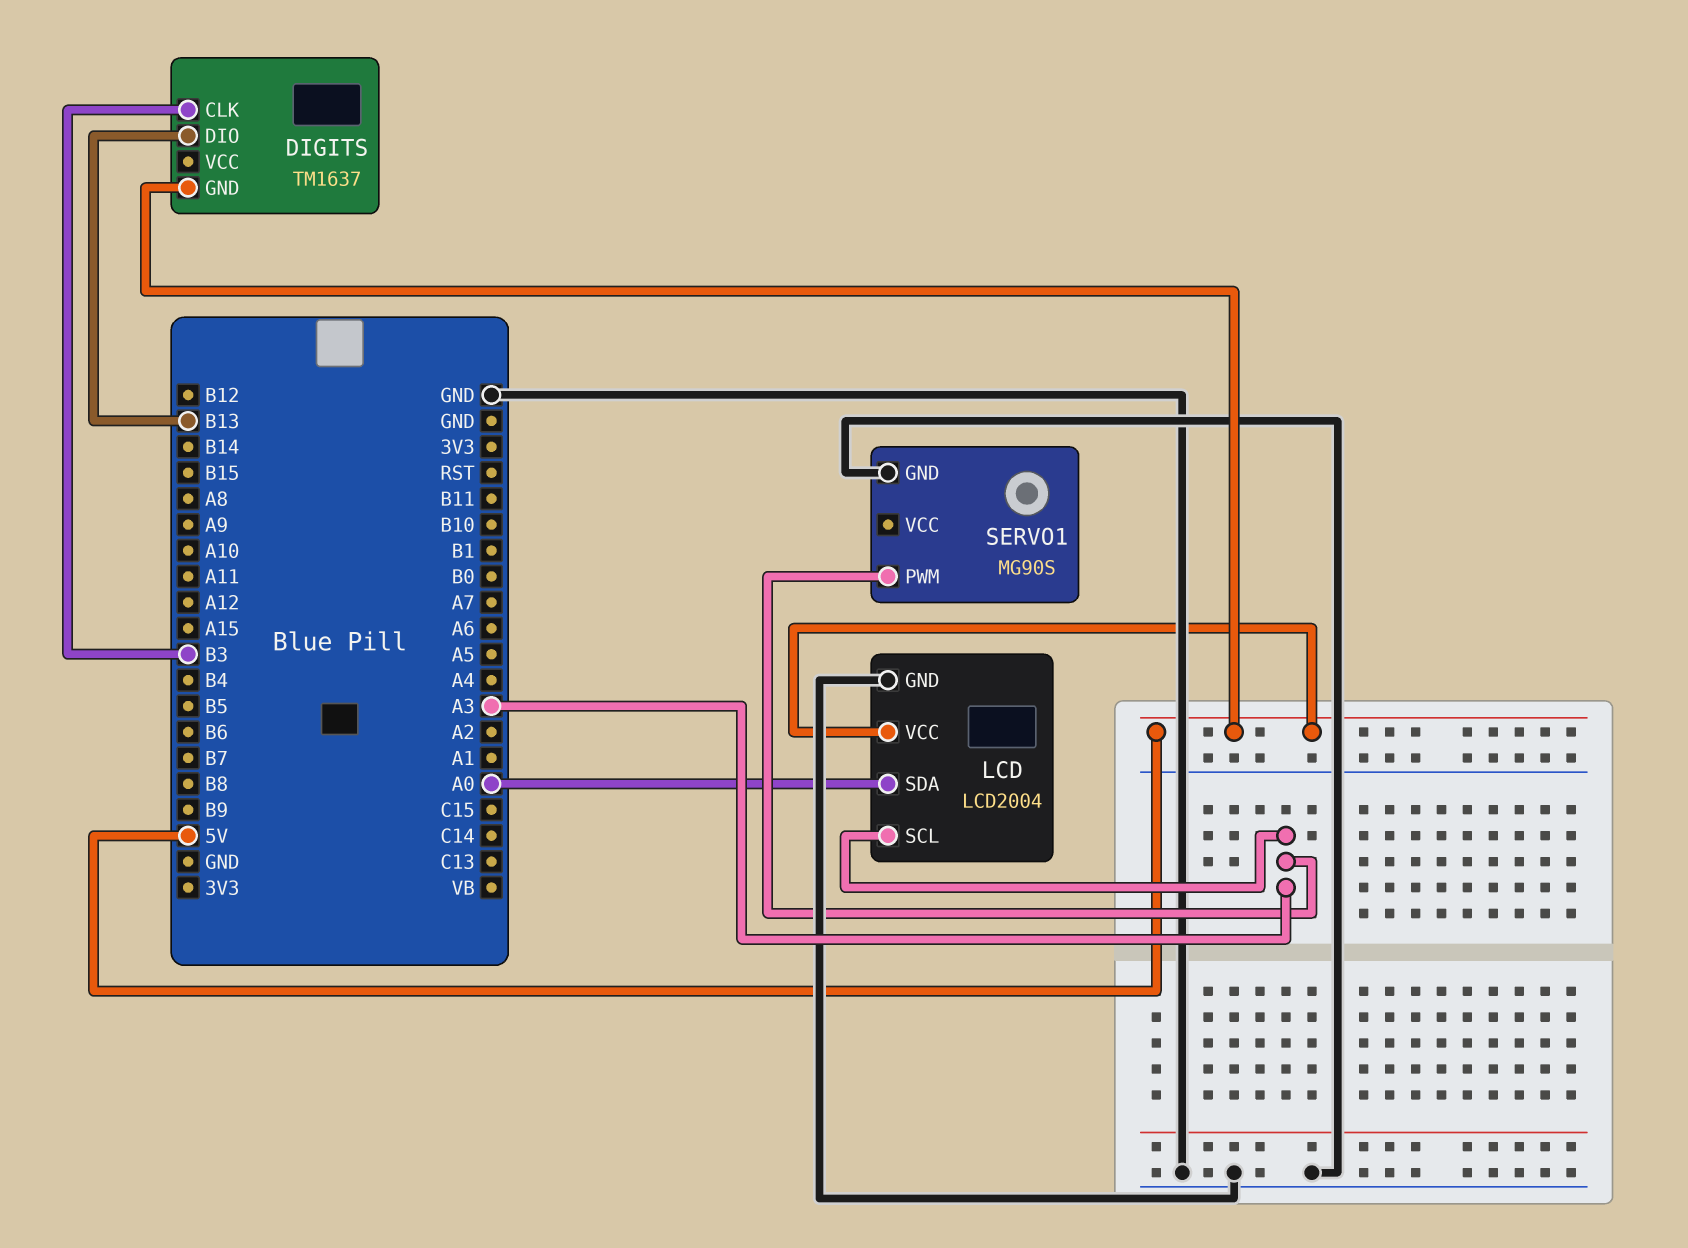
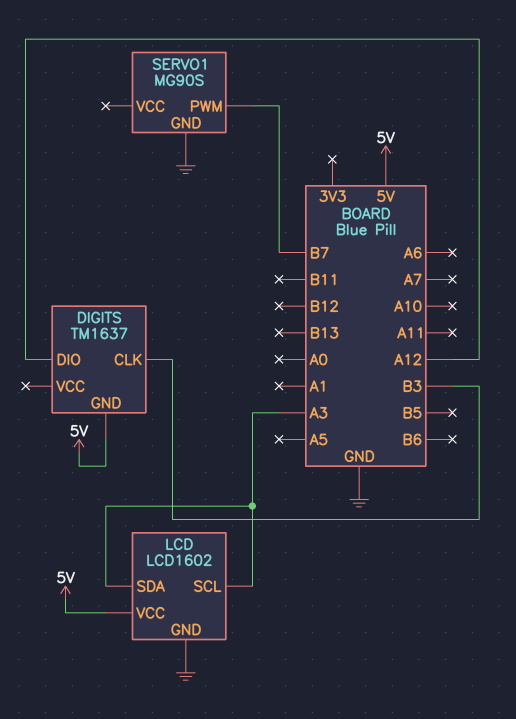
DIGITS pin DIO: B13 -> A12
LCD: LCD2004 -> LCD1602
LCD pin SDA: A0 -> A3
SERVO1 pin PWM: A3 -> B7

